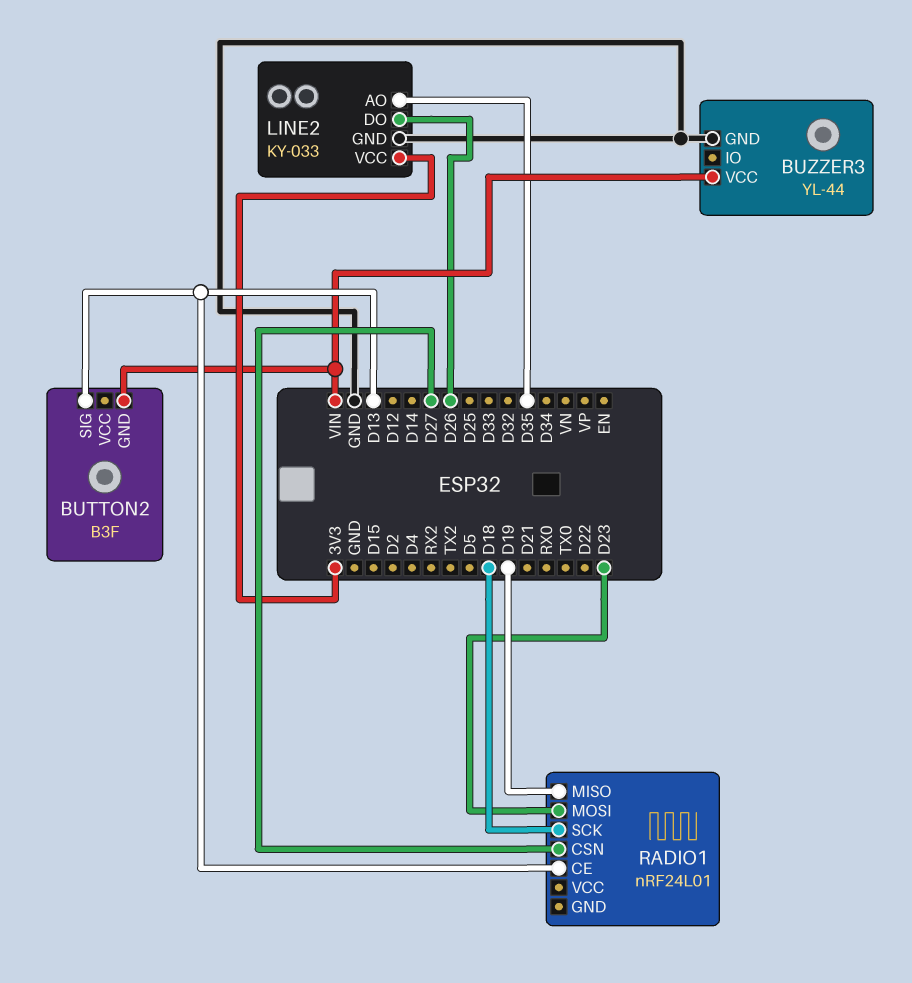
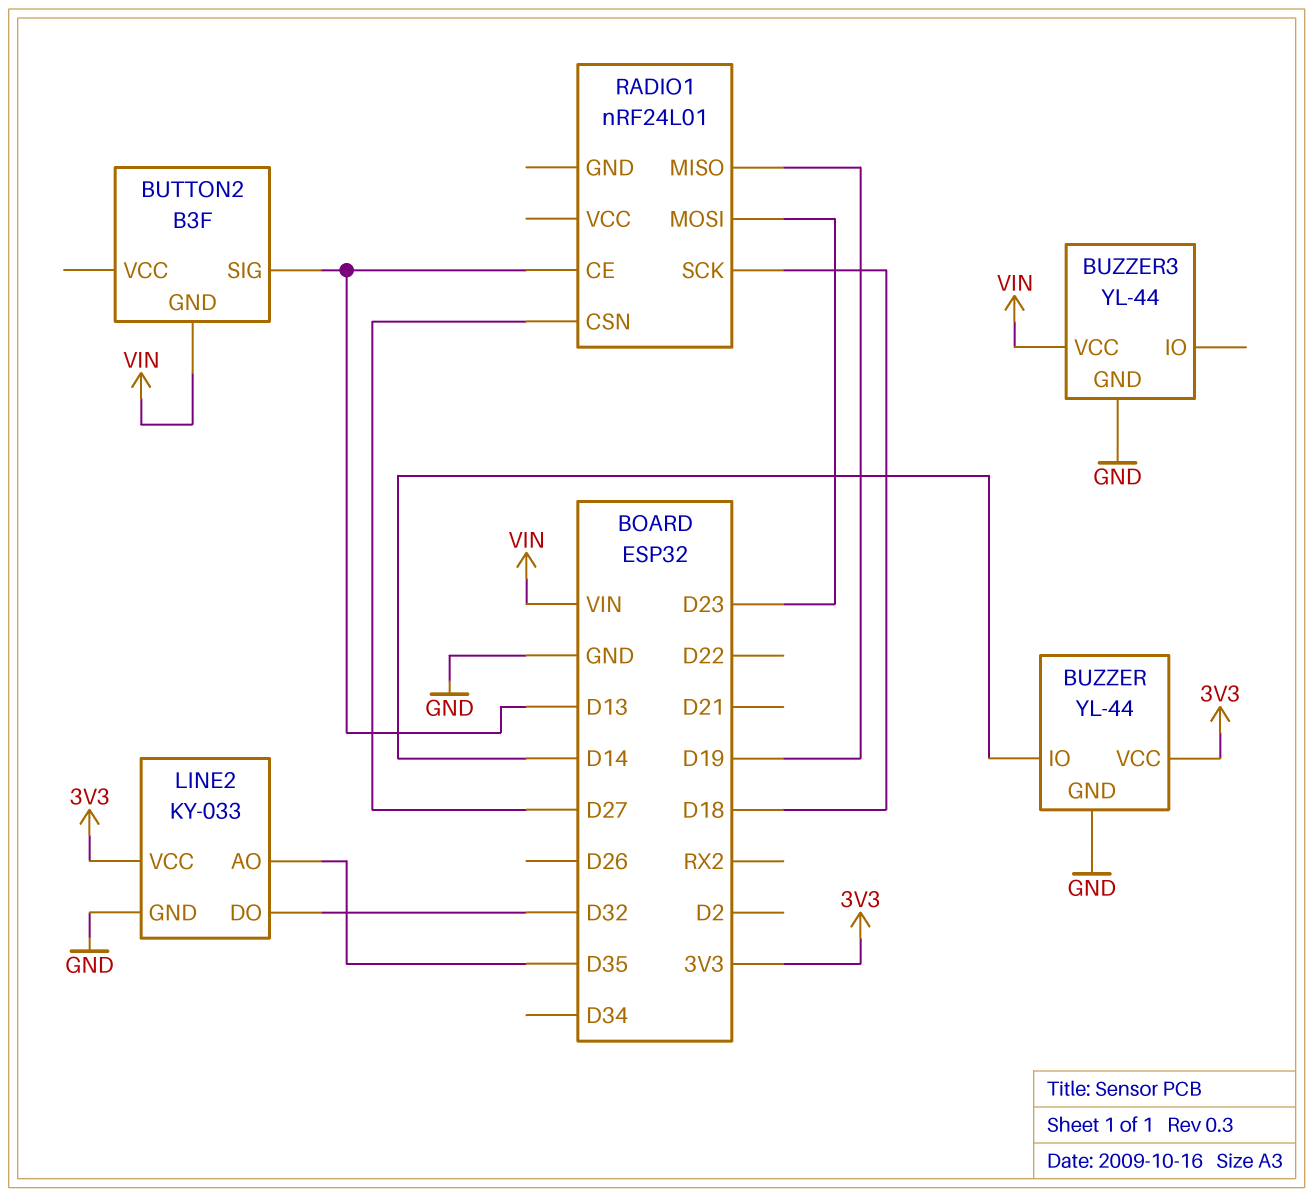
BUZZER: none -> YL-44
BUZZER pin GND: none -> GND
BUZZER pin IO: none -> D14
BUZZER pin VCC: none -> 3V3
LINE2 pin DO: D26 -> D32

